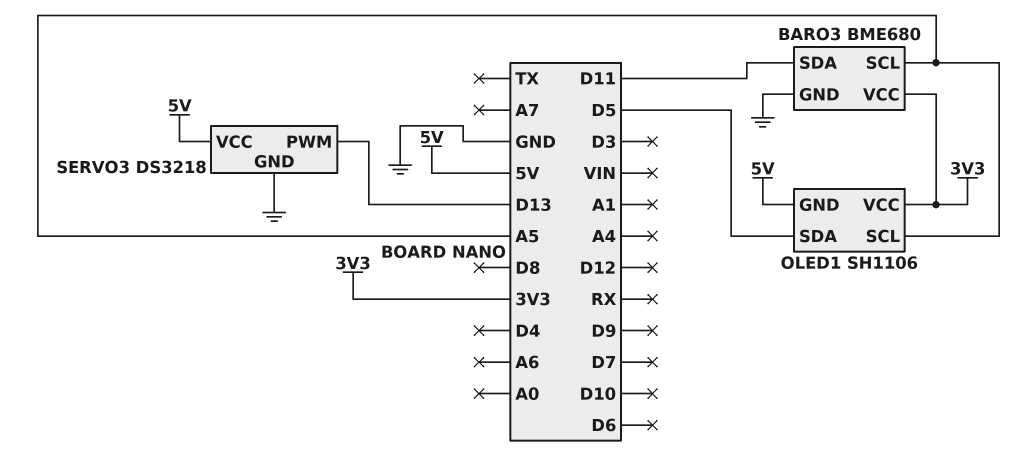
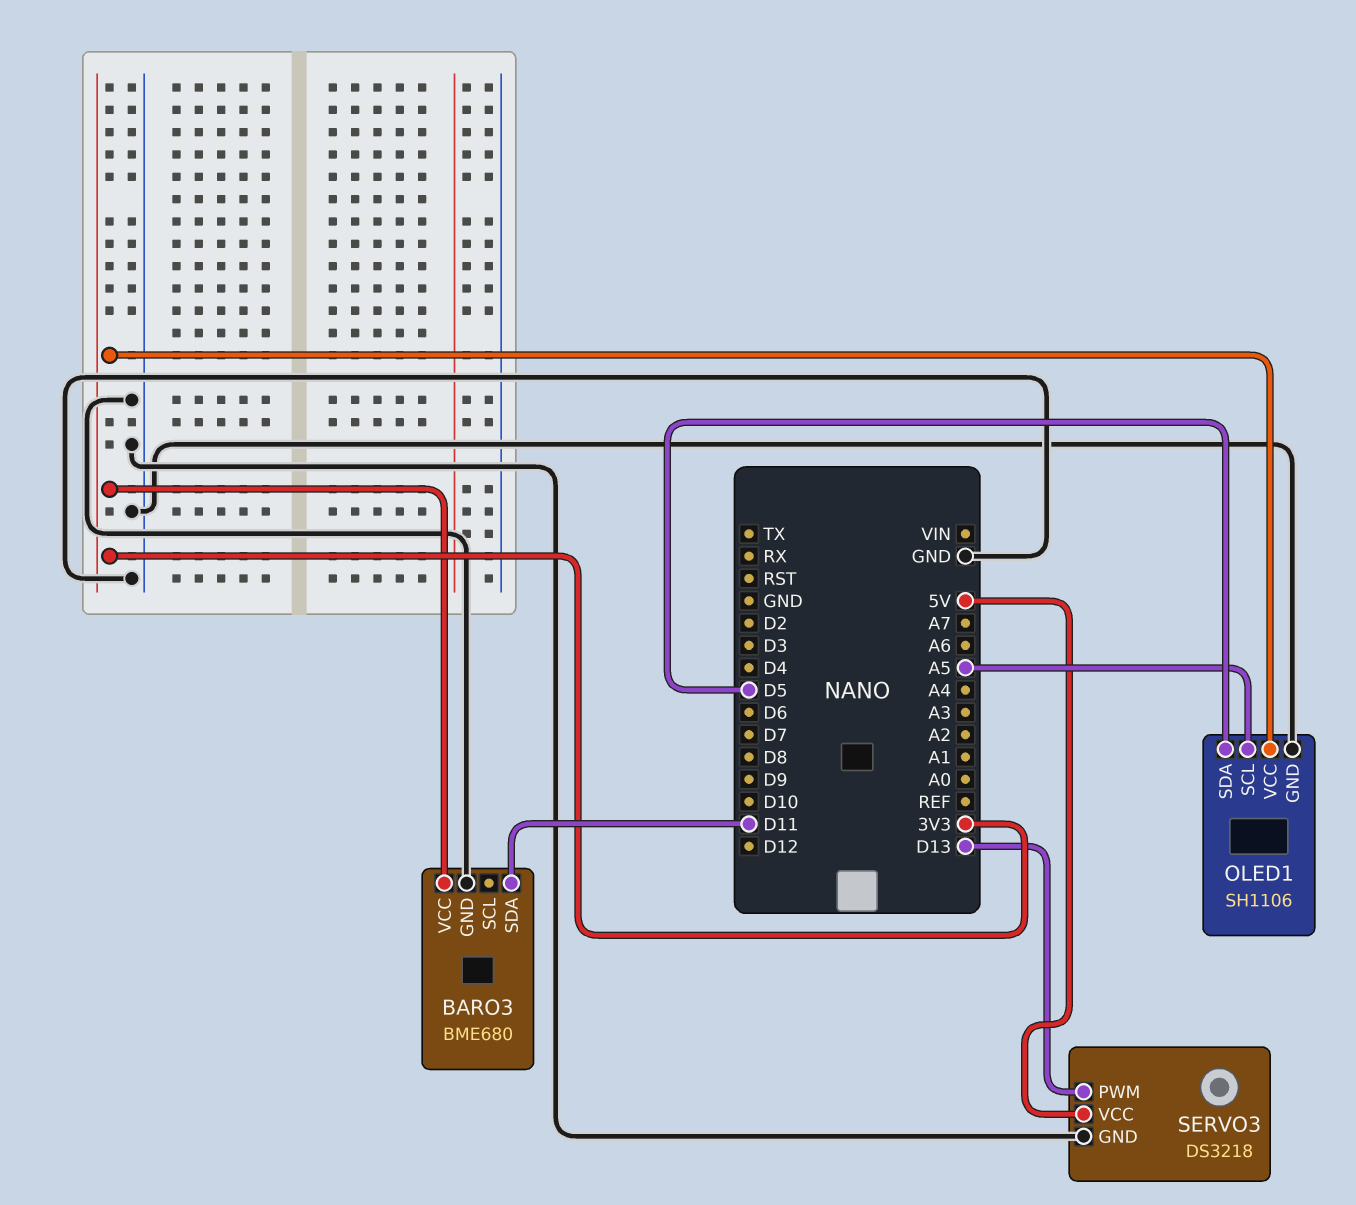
BARO3 pin SCL: A5 -> none
OLED1 pin GND: 5V -> GND

